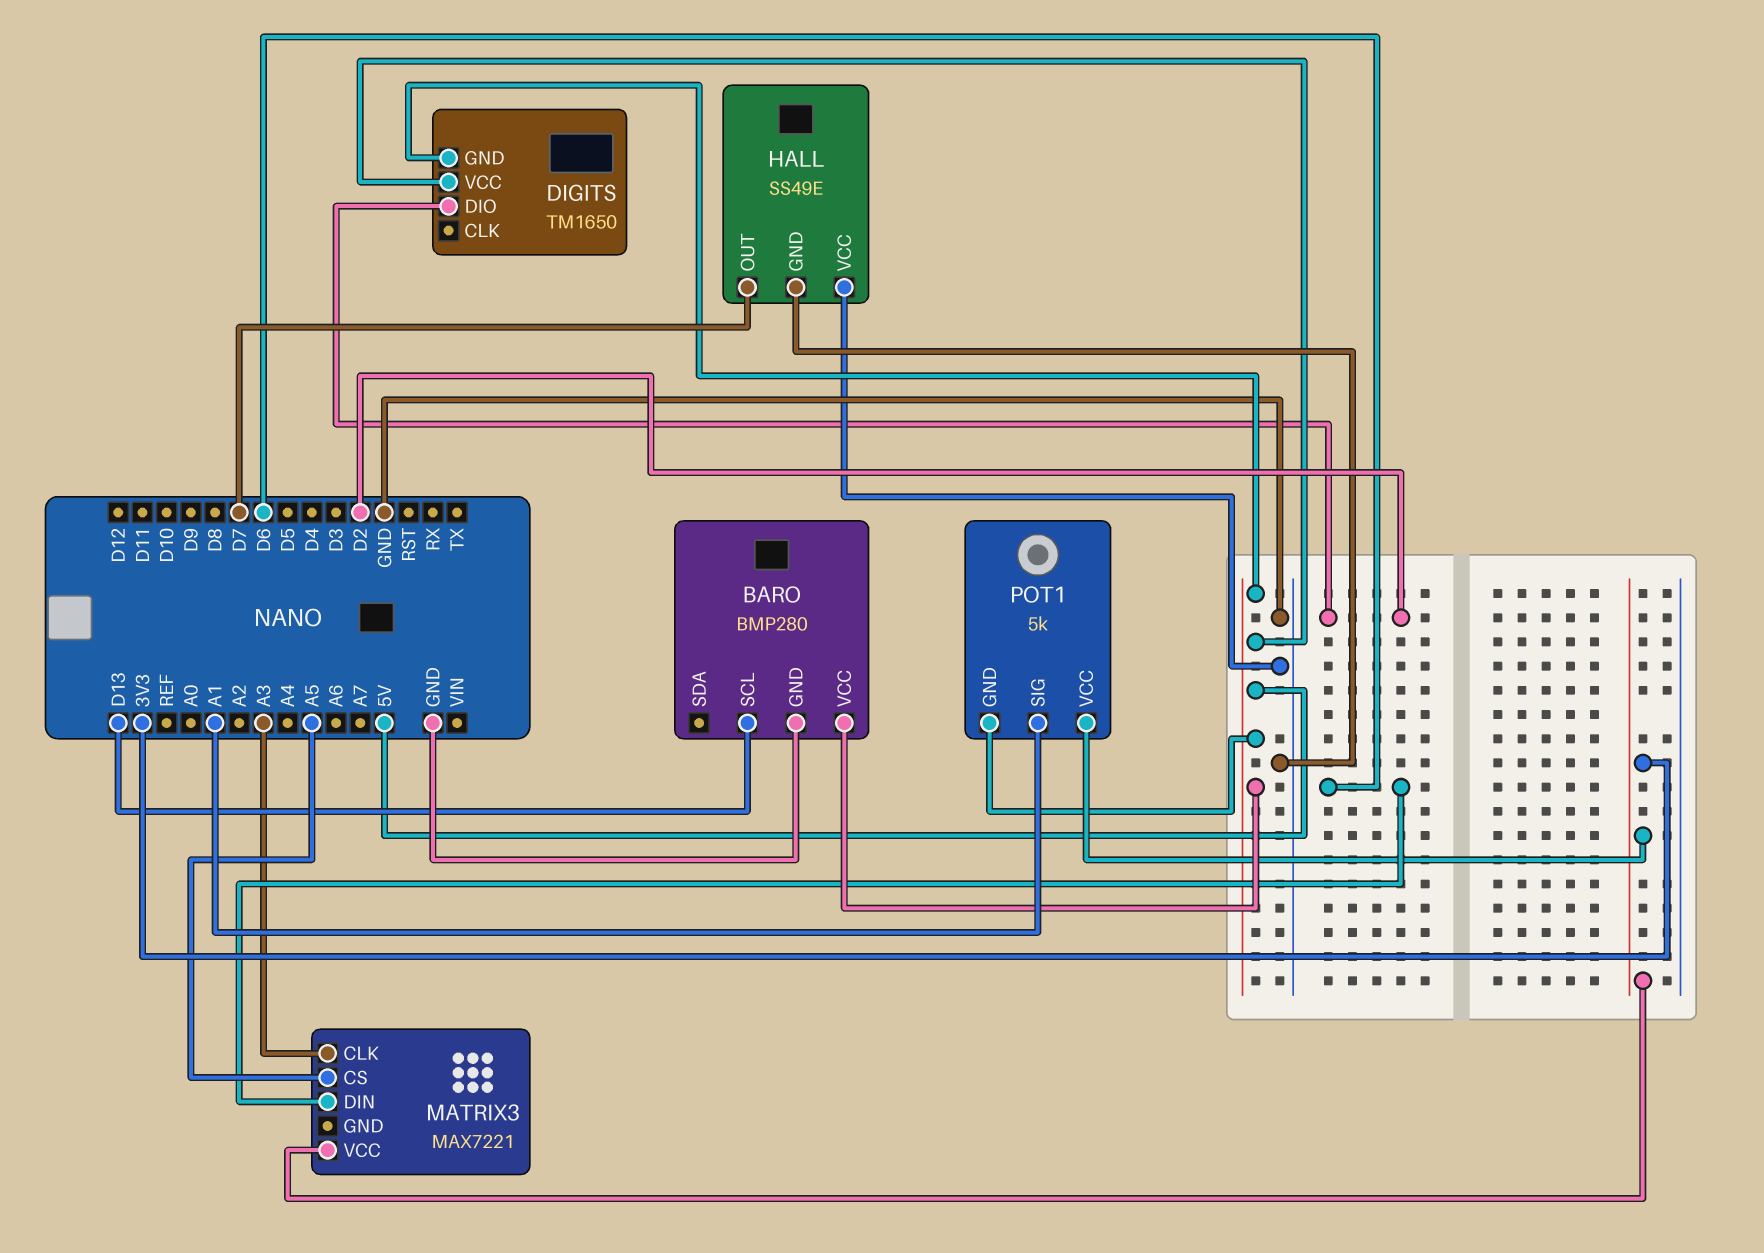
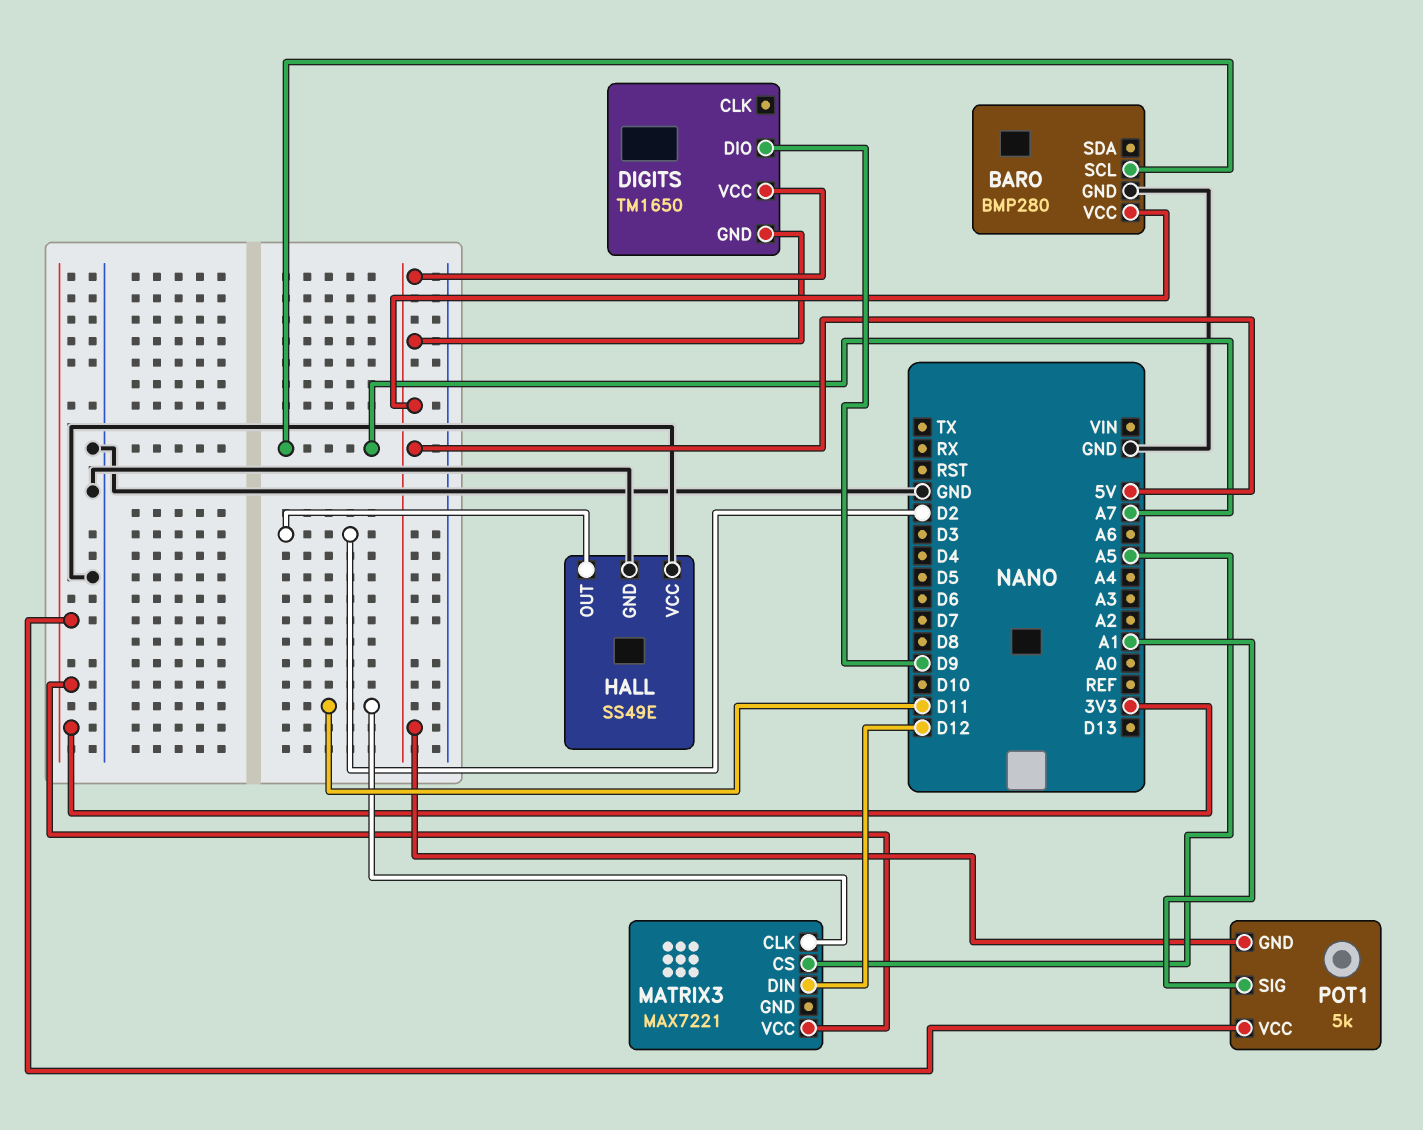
BARO pin SCL: D13 -> A7
DIGITS pin DIO: D2 -> D9
HALL pin OUT: D7 -> D2
MATRIX3 pin CLK: A3 -> D11
MATRIX3 pin DIN: D6 -> D12

